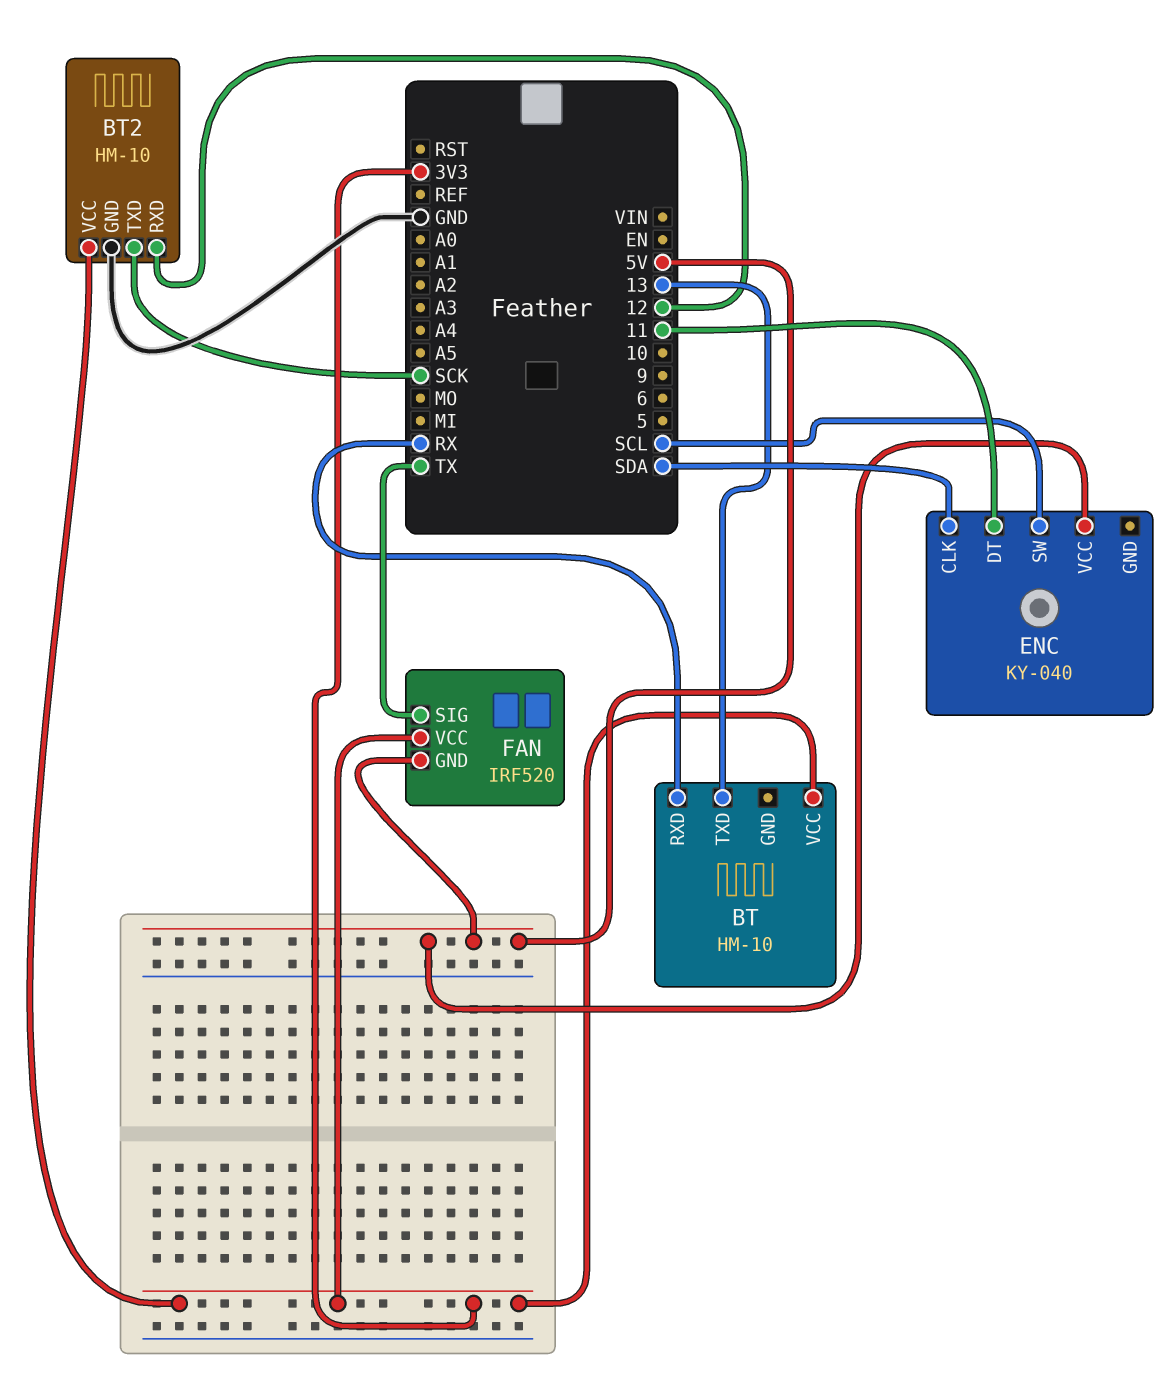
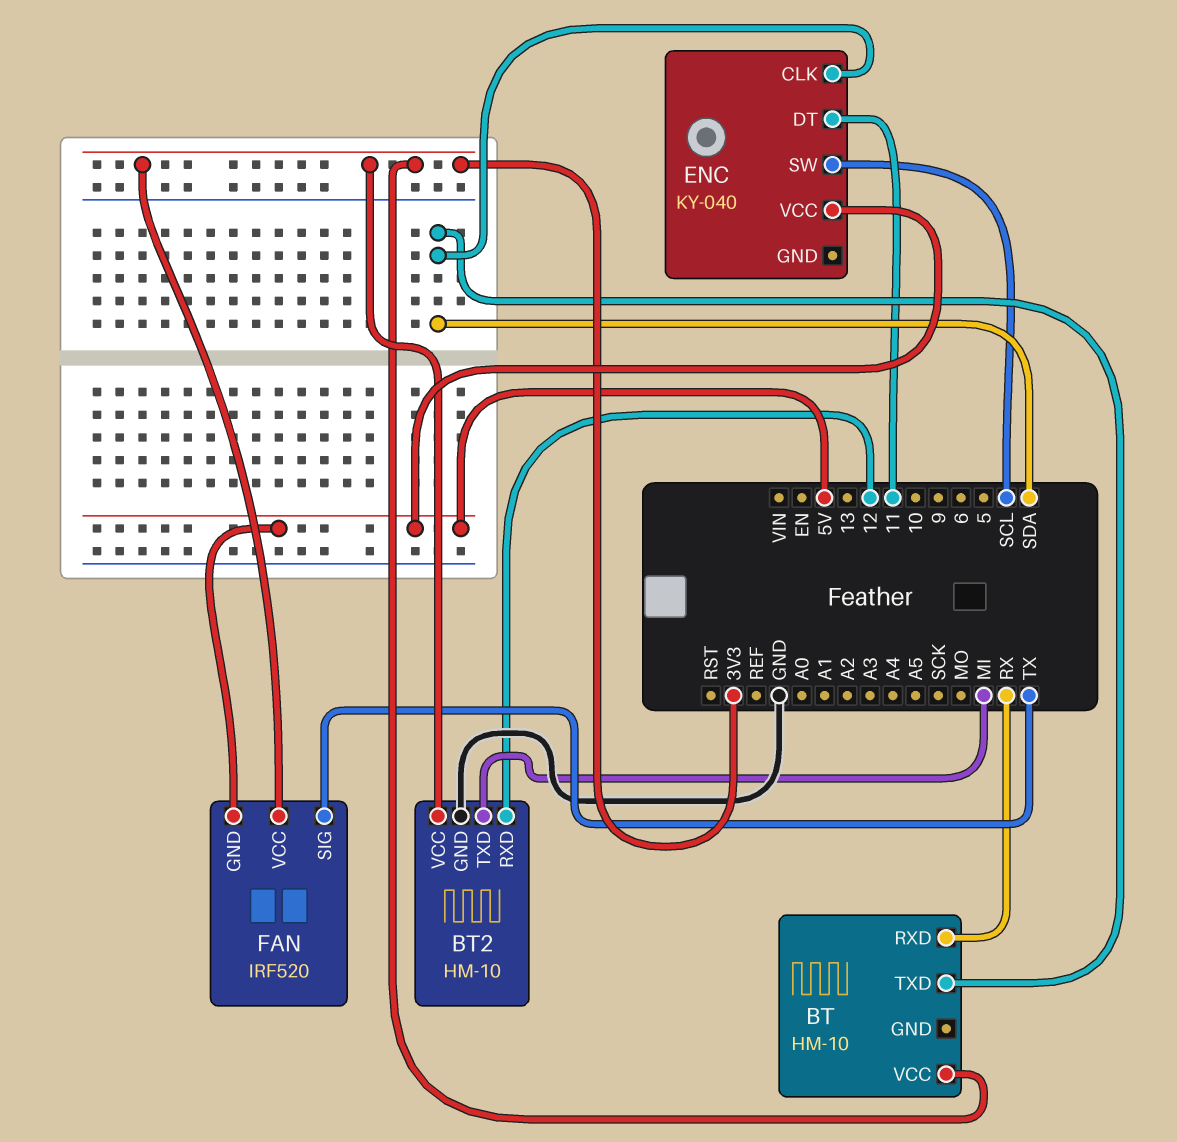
BT pin TXD: 13 -> SDA
BT2 pin TXD: SCK -> MI

